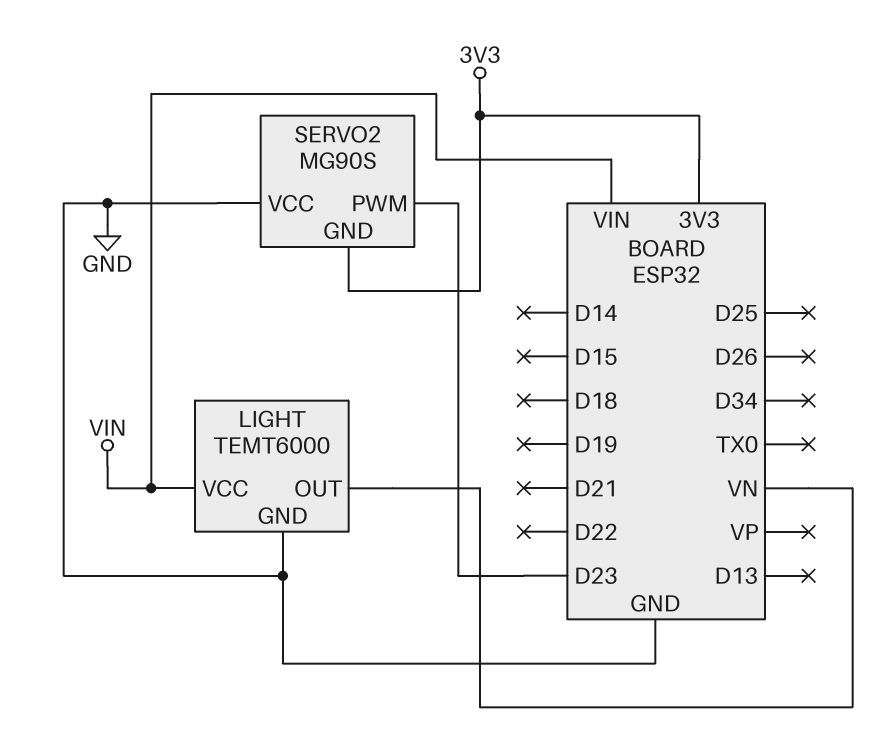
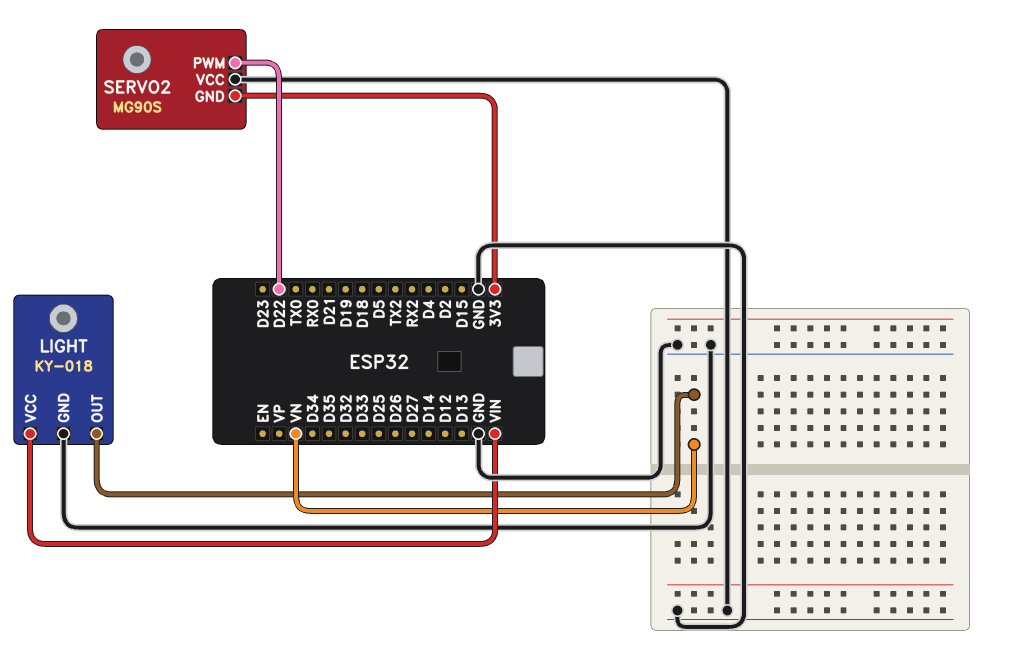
LIGHT: TEMT6000 -> KY-018
SERVO2 pin PWM: D23 -> D22

